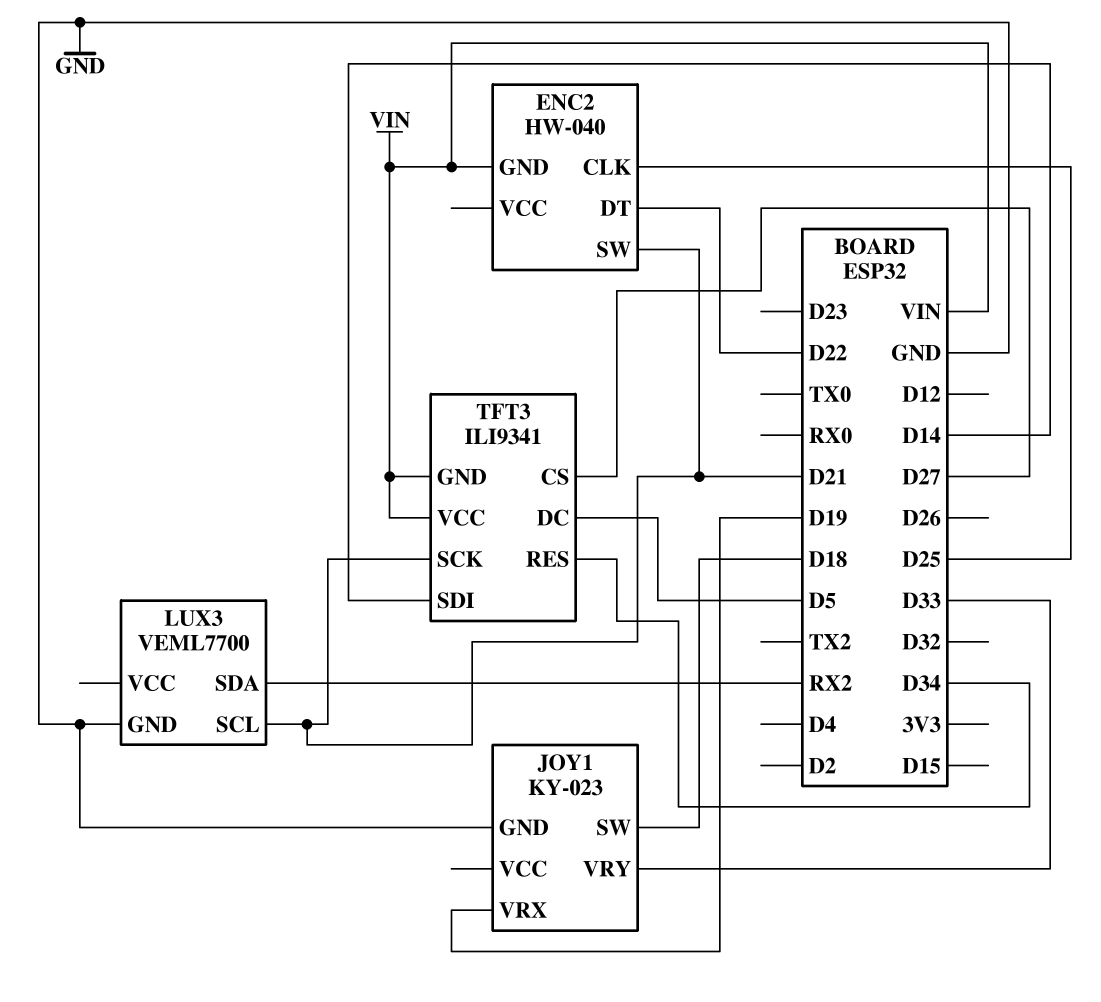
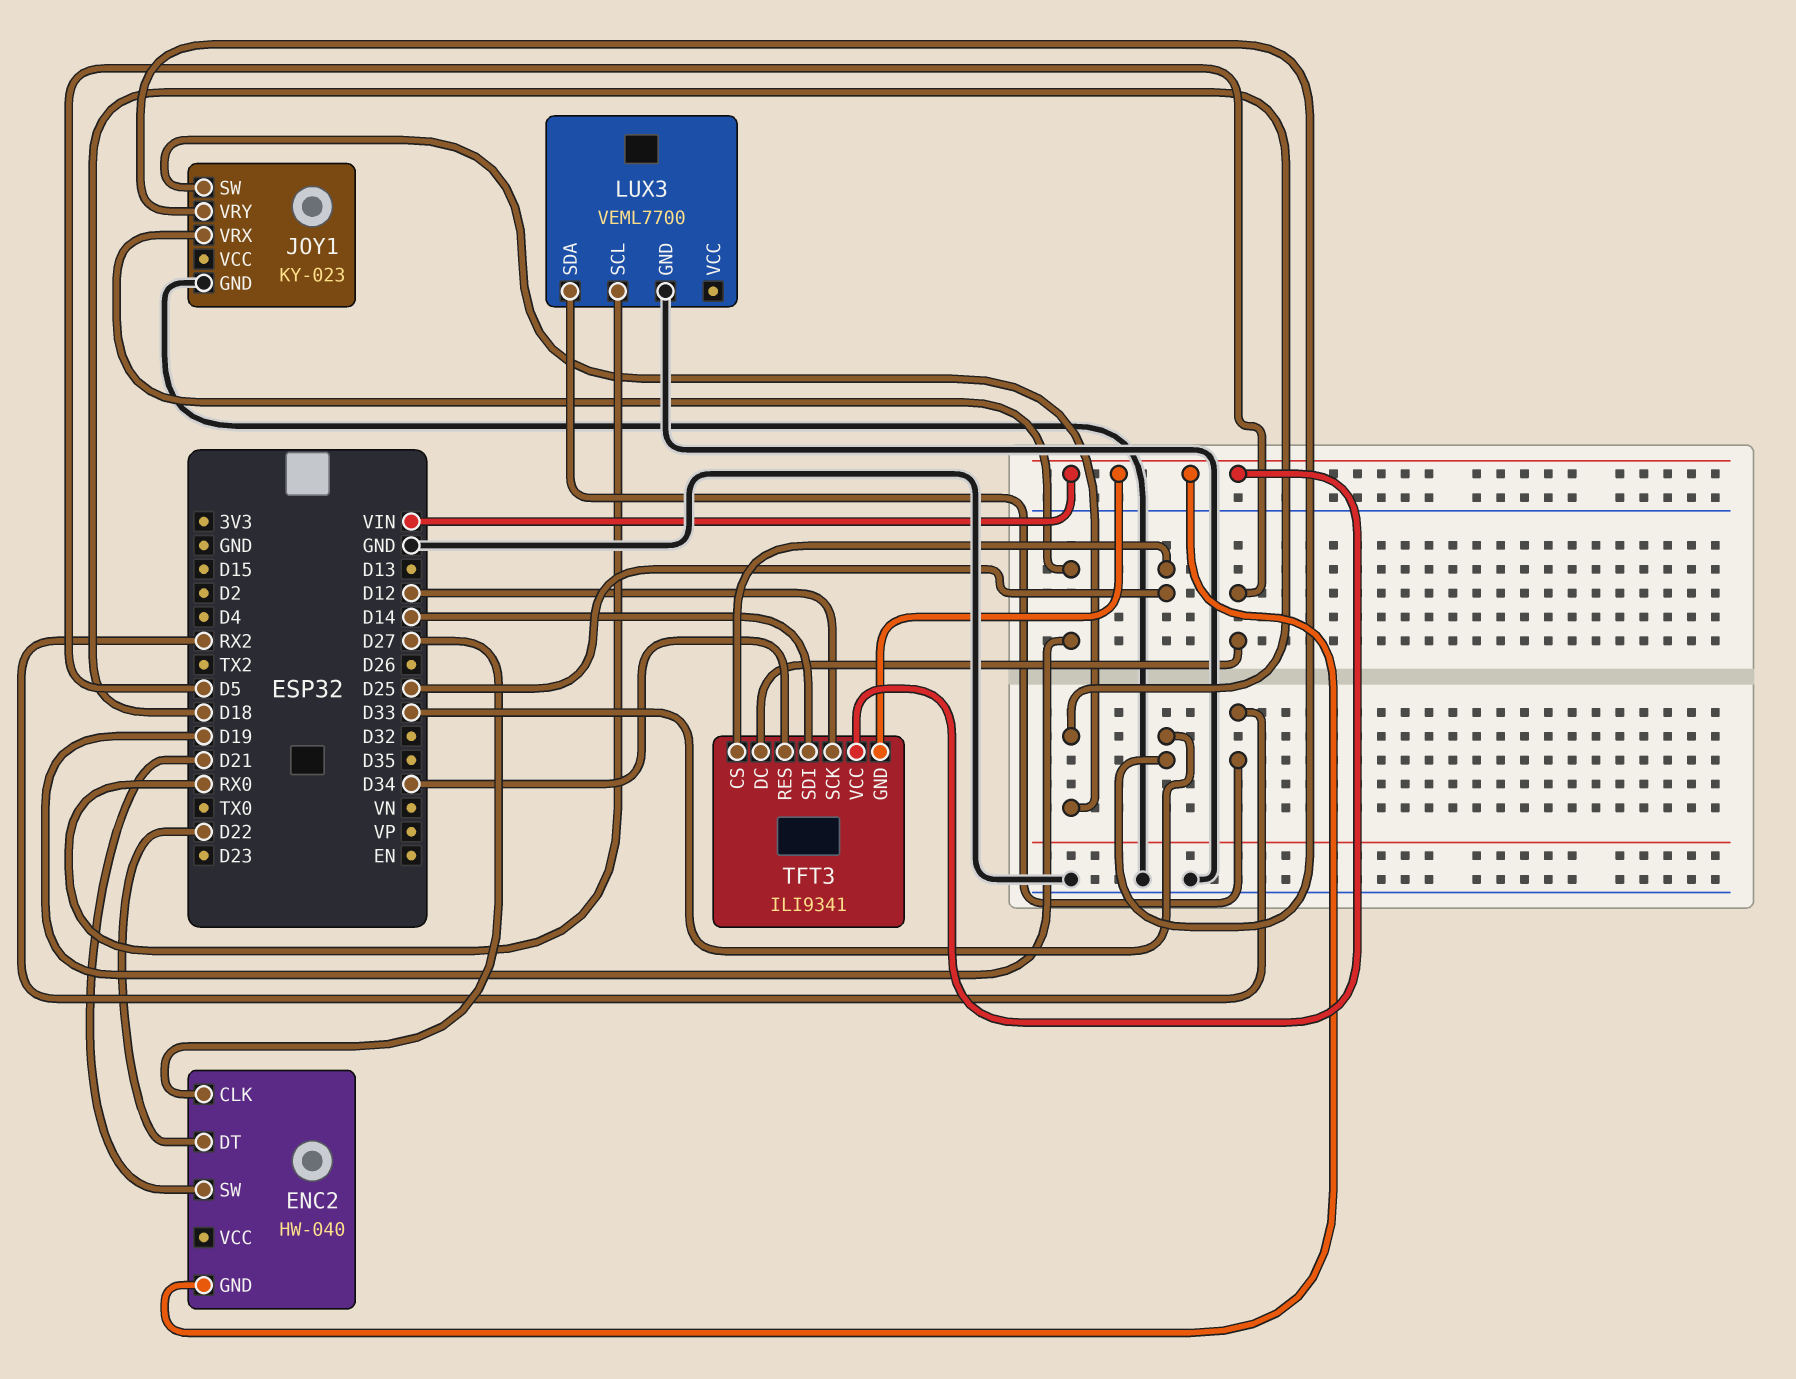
ENC2 pin CLK: D25 -> D27
LUX3 pin SCL: D21 -> RX0
TFT3 pin CS: D27 -> D25
TFT3 pin SCK: D21 -> D12

